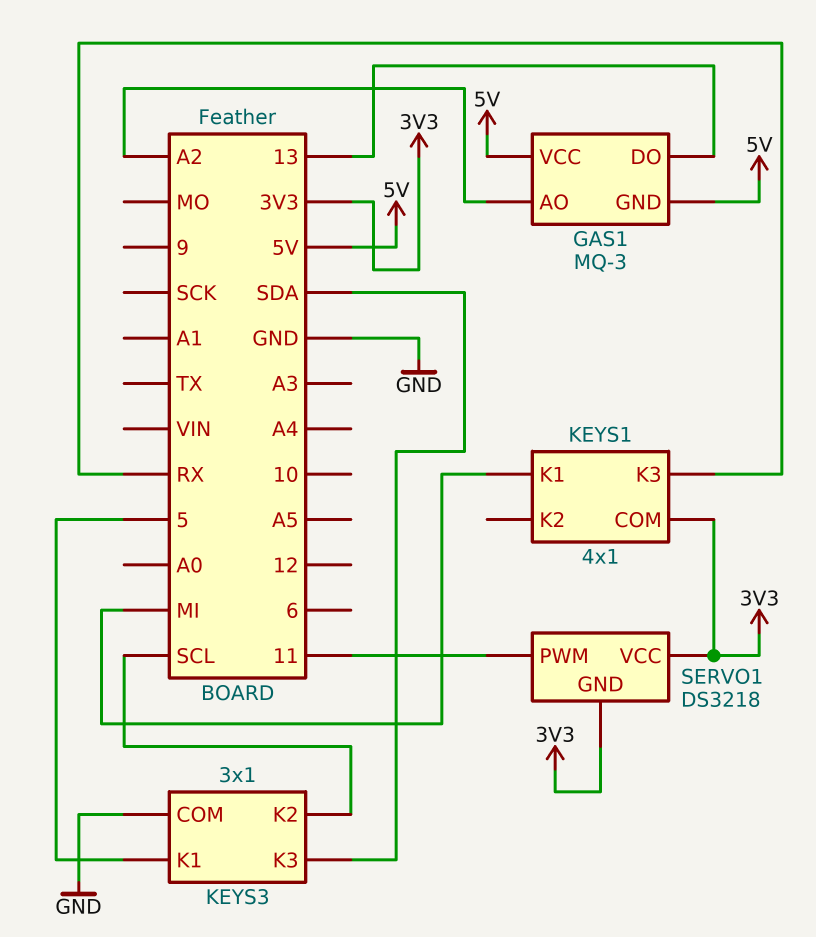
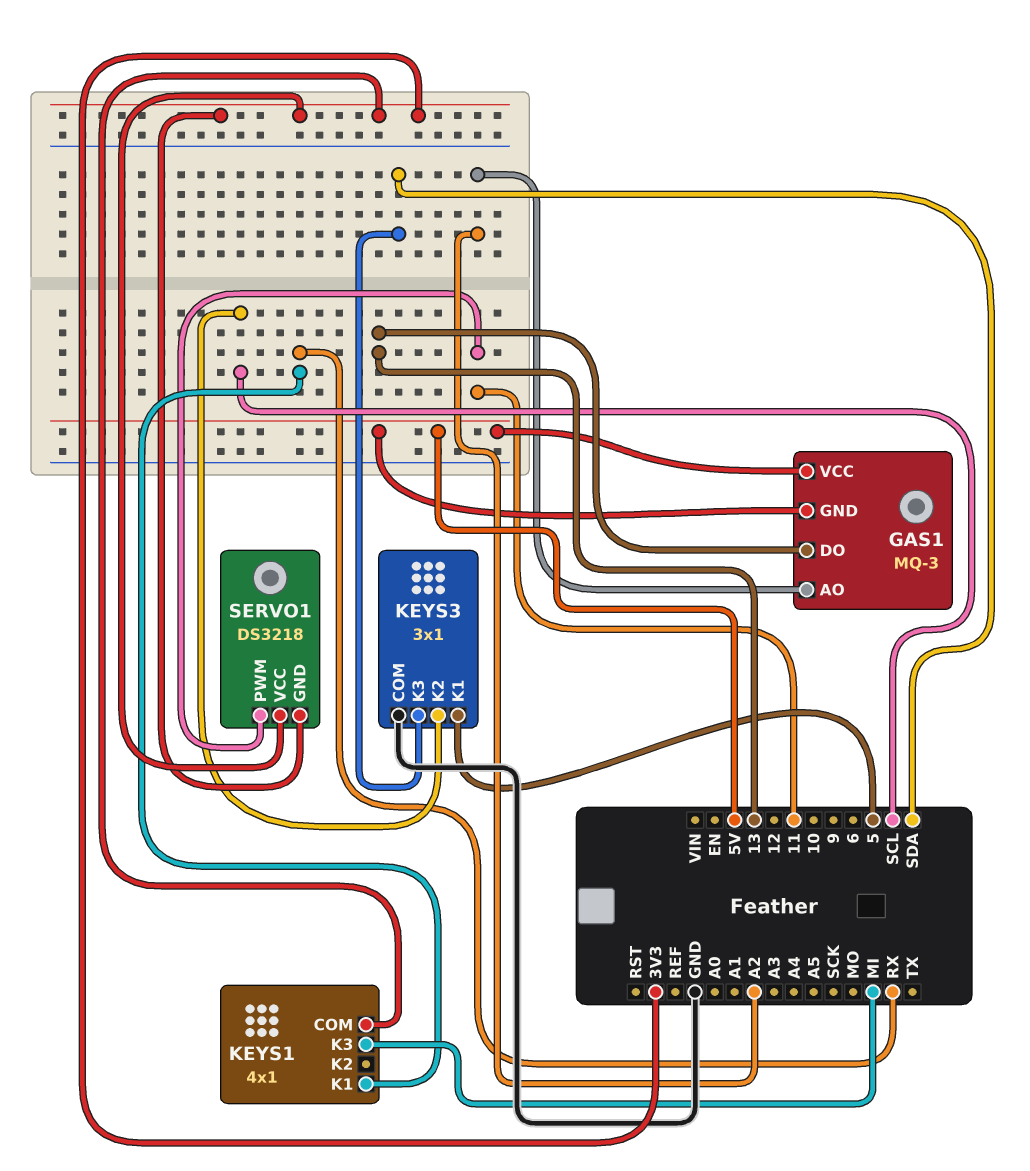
KEYS1 pin K1: MI -> RX
KEYS1 pin K3: RX -> MI

